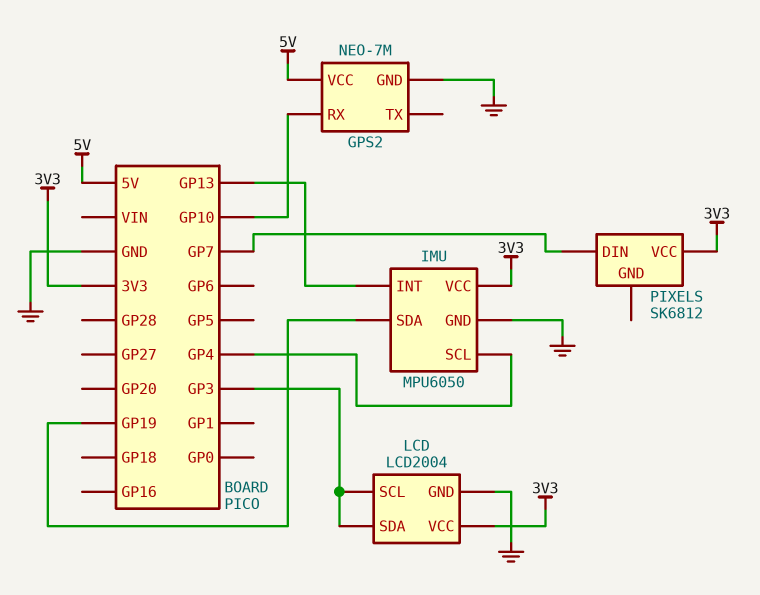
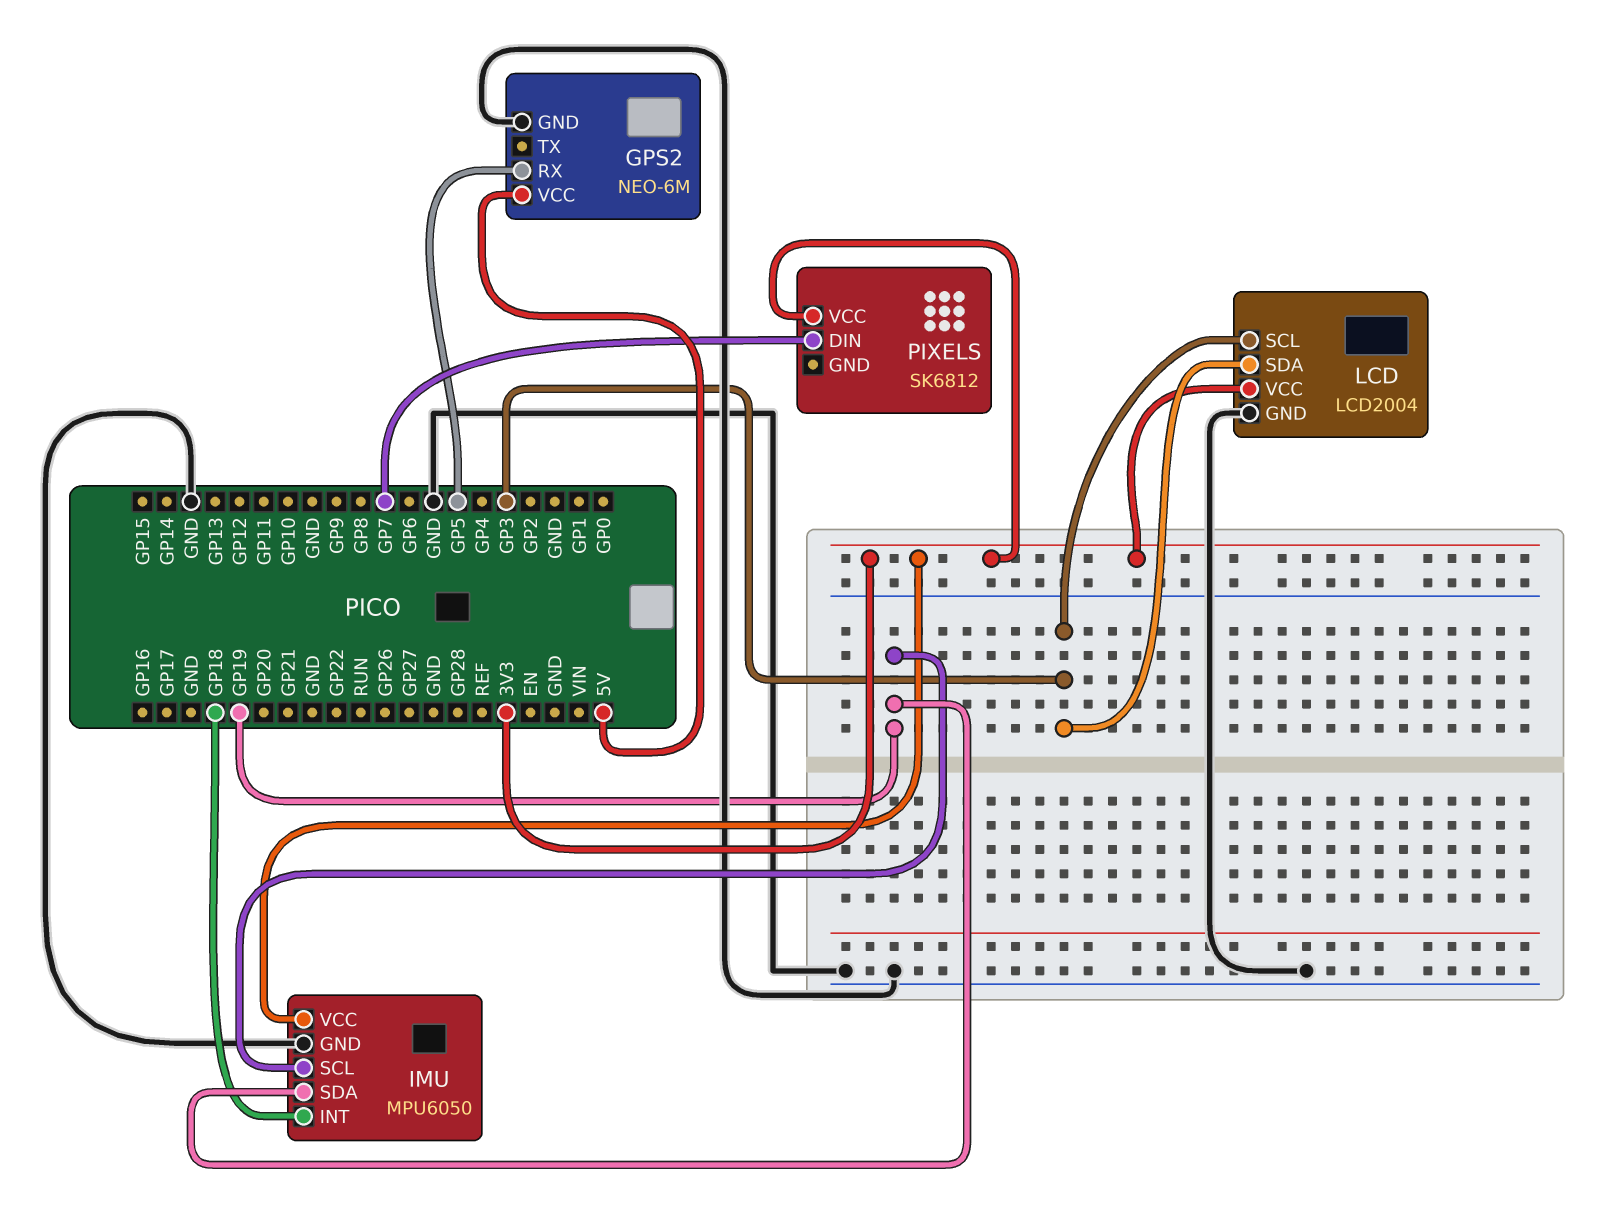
GPS2: NEO-7M -> NEO-6M
GPS2 pin RX: GP10 -> GP5
IMU pin INT: GP13 -> GP18
IMU pin SCL: GP4 -> GP19

